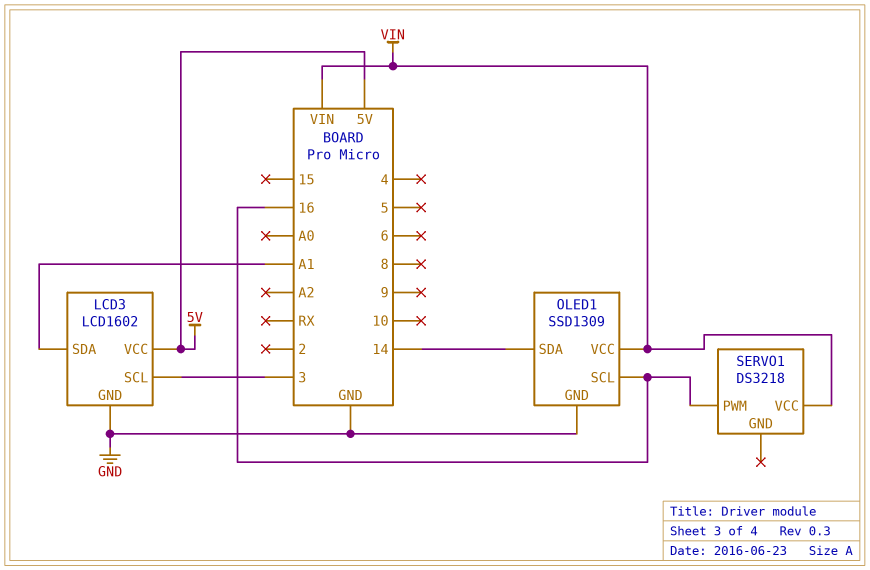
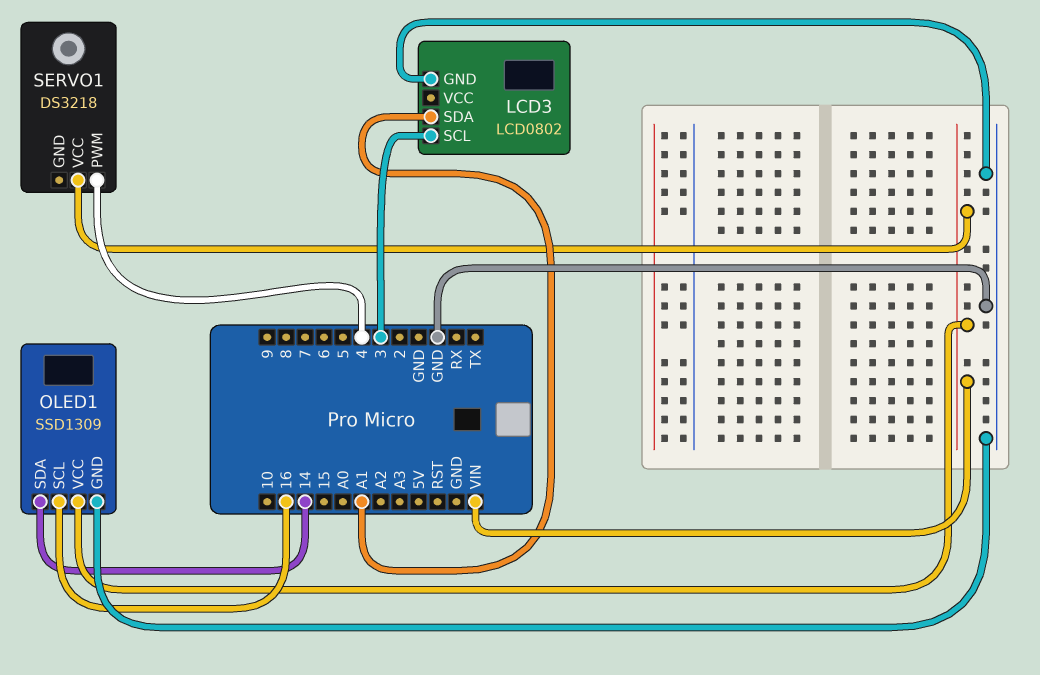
LCD3: LCD1602 -> LCD0802
LCD3 pin VCC: 5V -> none
SERVO1 pin PWM: 16 -> 4

